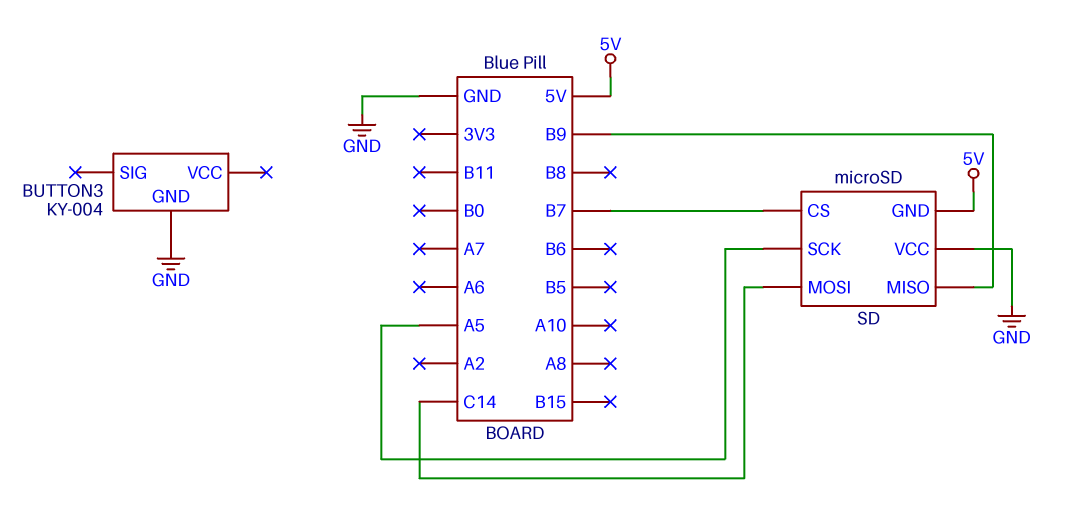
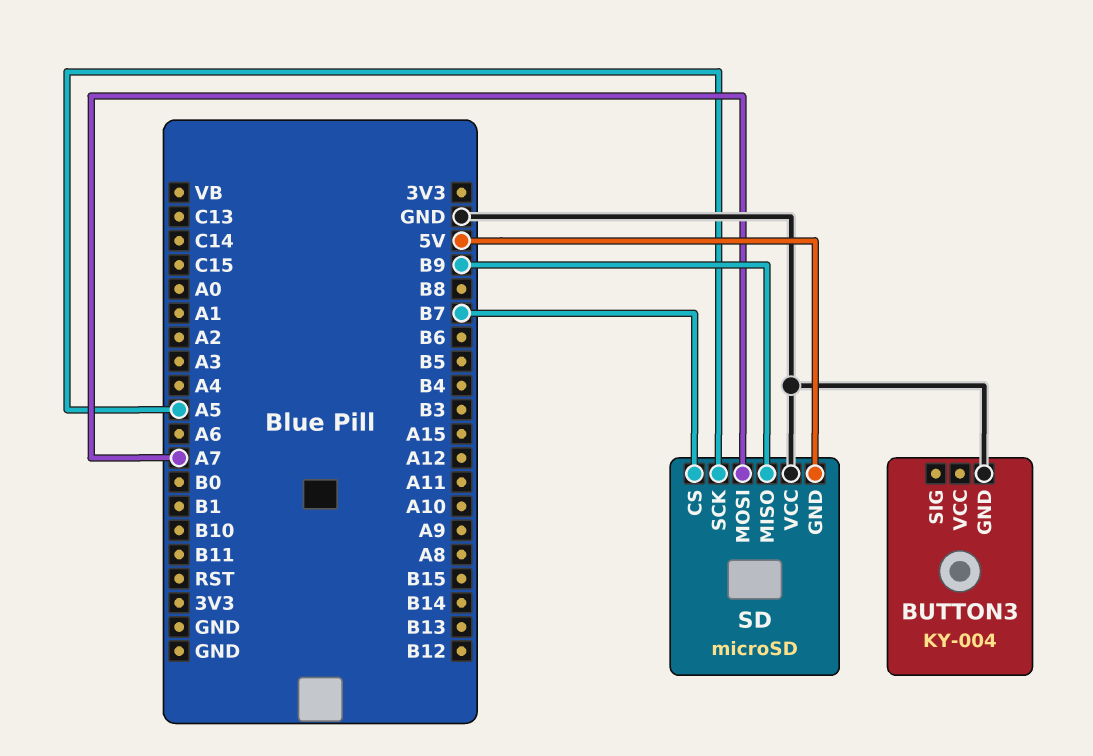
SD pin MOSI: C14 -> A7

